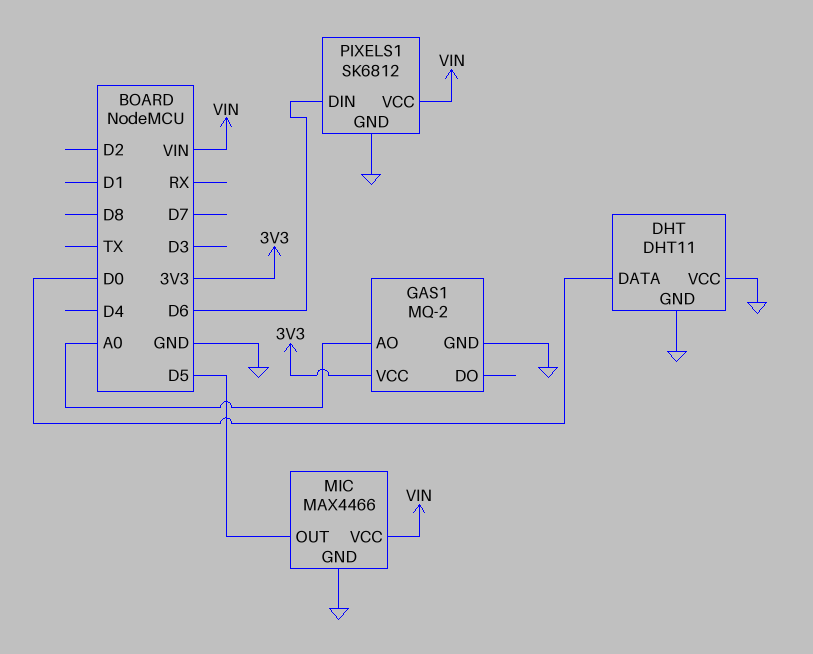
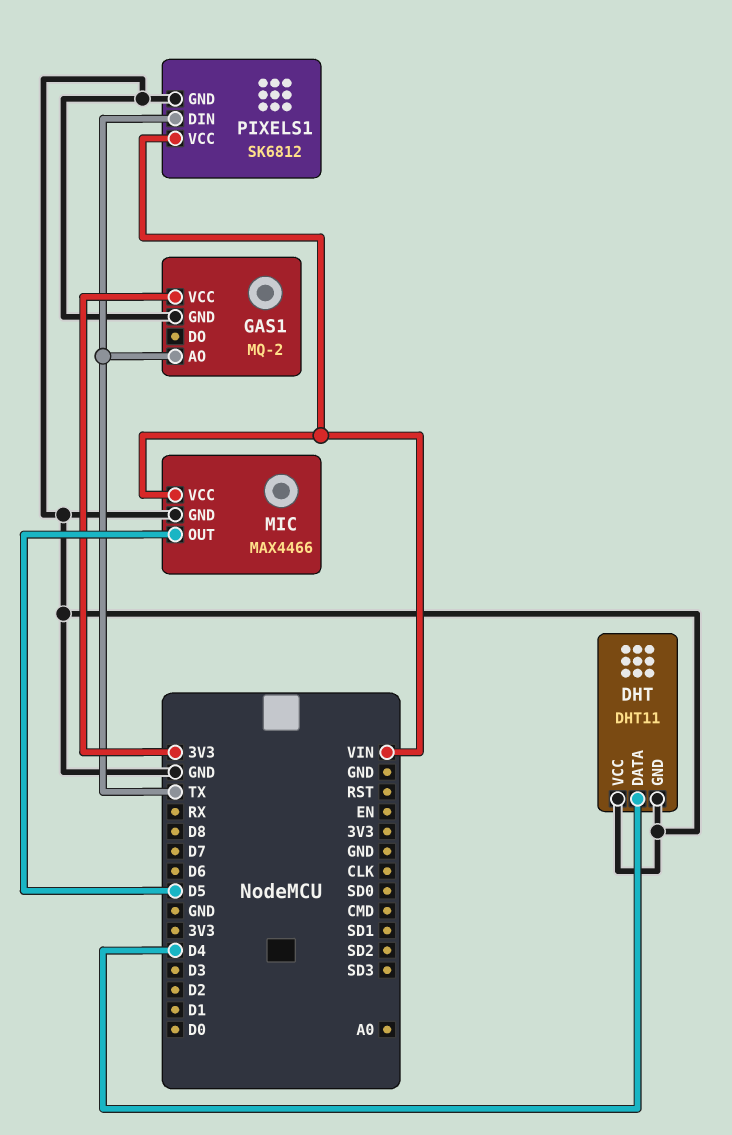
DHT pin DATA: D0 -> D4
GAS1 pin AO: A0 -> TX
PIXELS1 pin DIN: D6 -> TX

